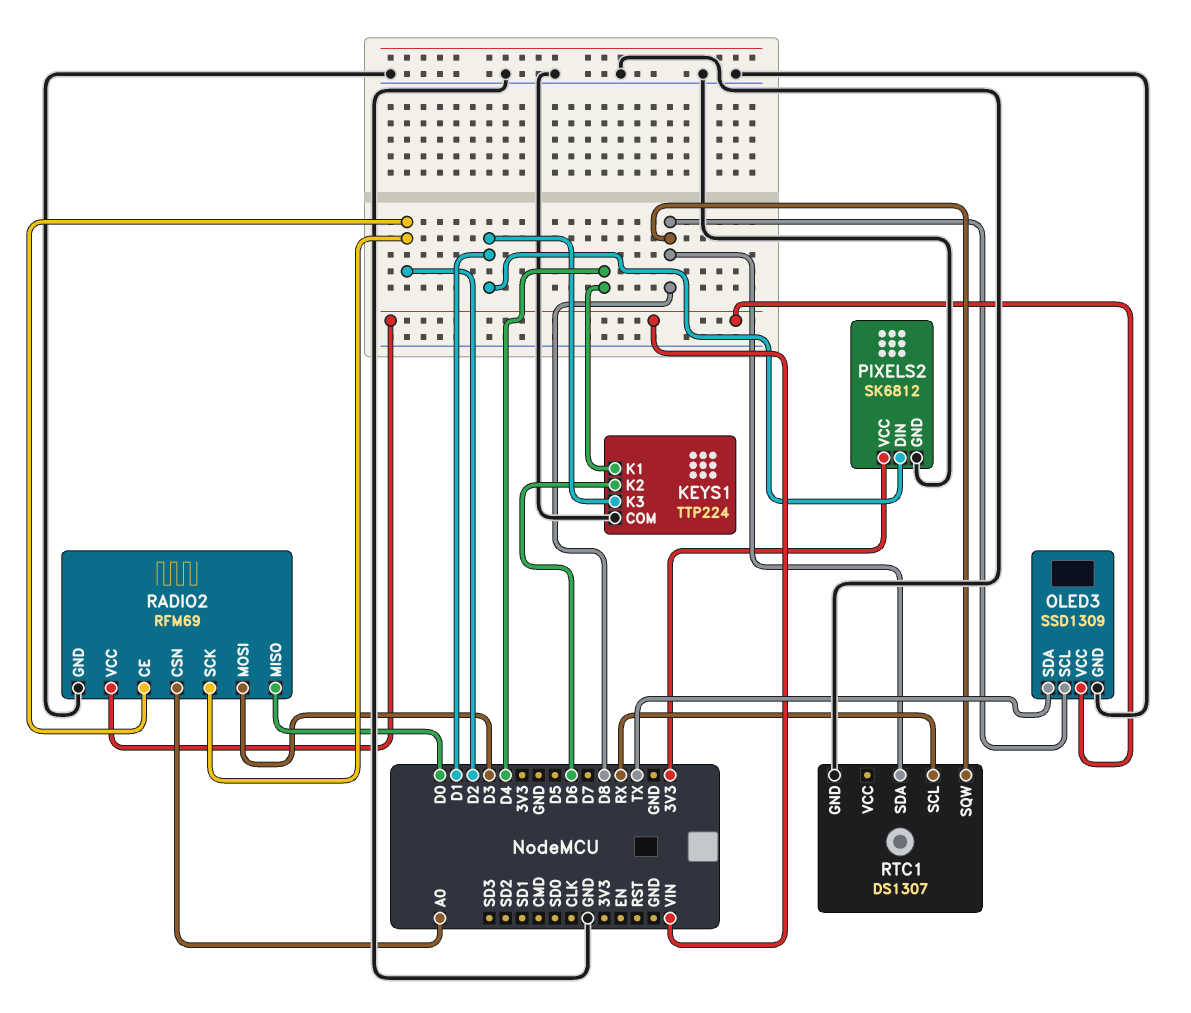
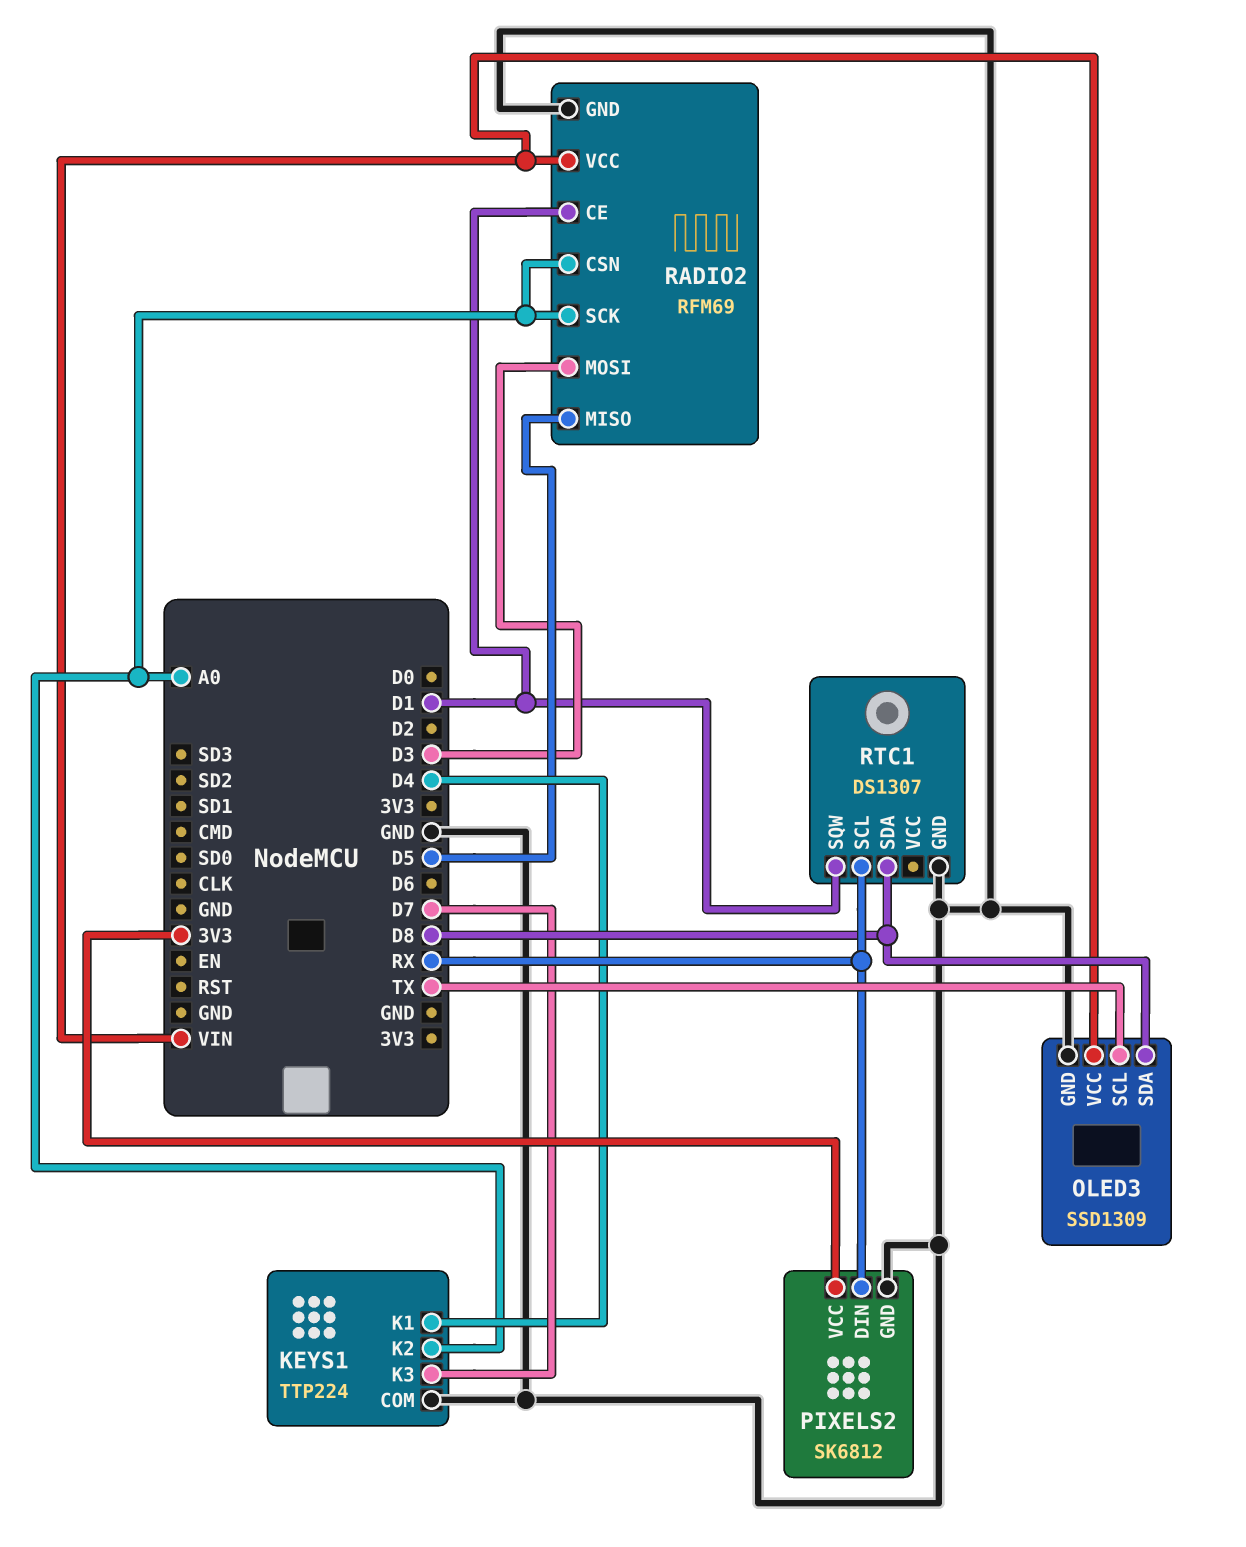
KEYS1 pin K2: D6 -> A0
KEYS1 pin K3: D1 -> D7
OLED3 pin SCL: D8 -> TX
OLED3 pin SDA: TX -> D8
PIXELS2 pin DIN: D1 -> RX
RADIO2 pin CE: D2 -> D1
RADIO2 pin MISO: D0 -> D5
RADIO2 pin SCK: D2 -> A0
RTC1 pin SQW: D8 -> D1

